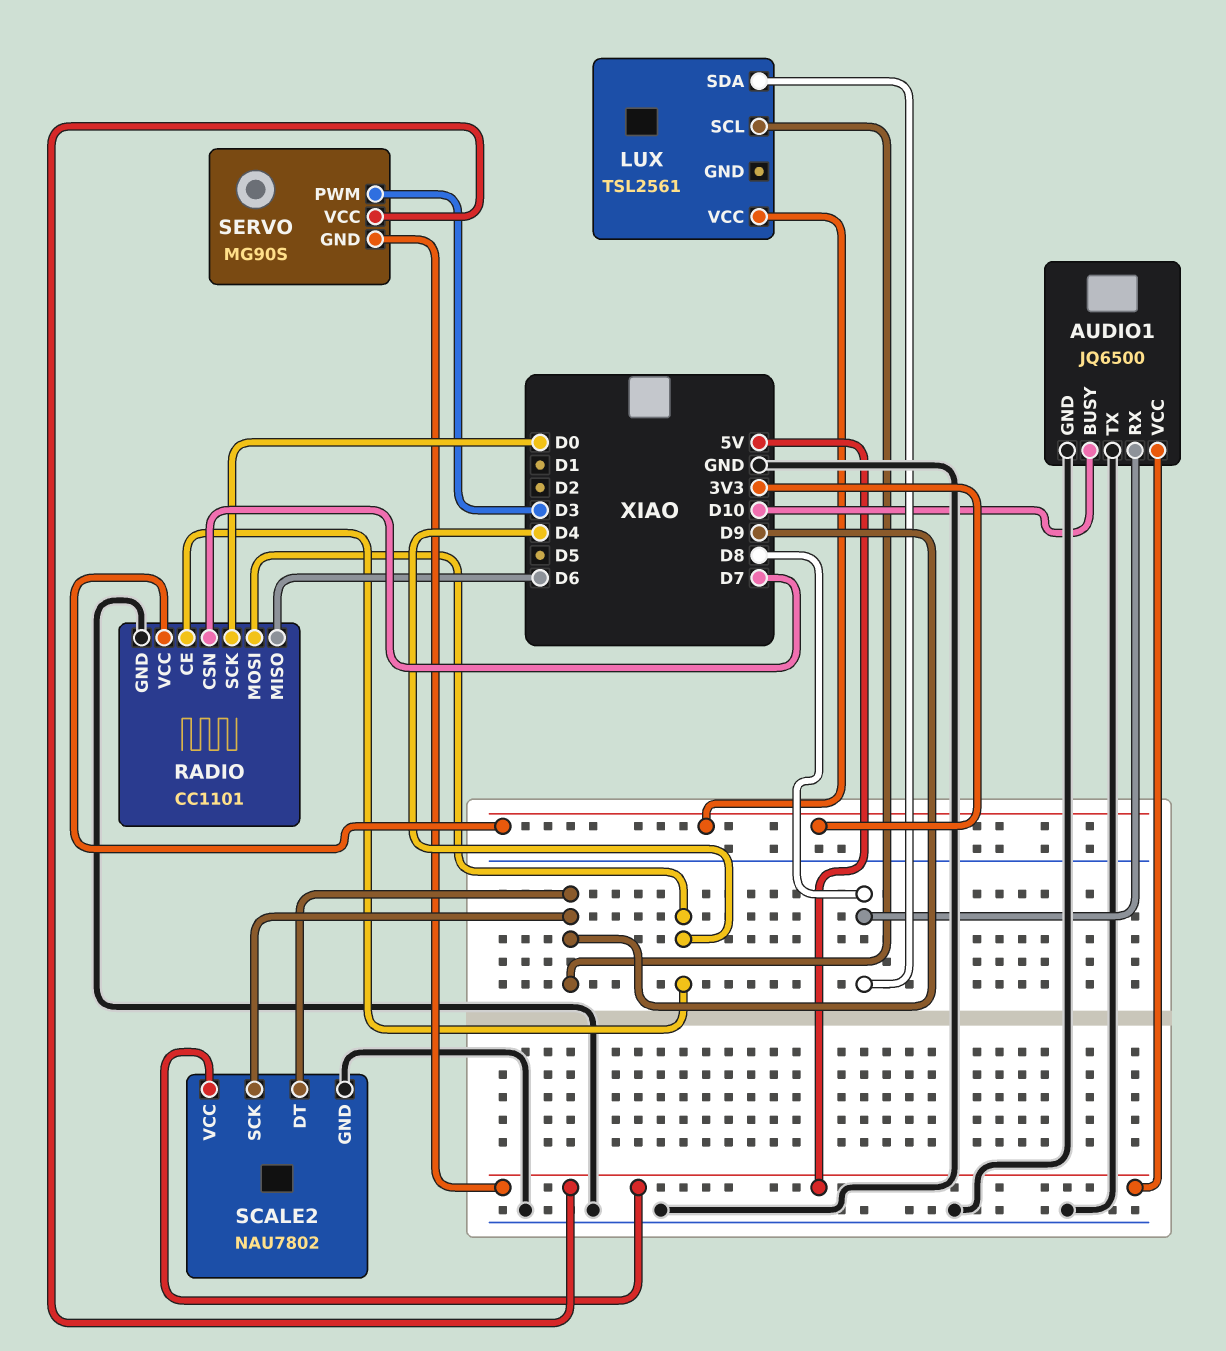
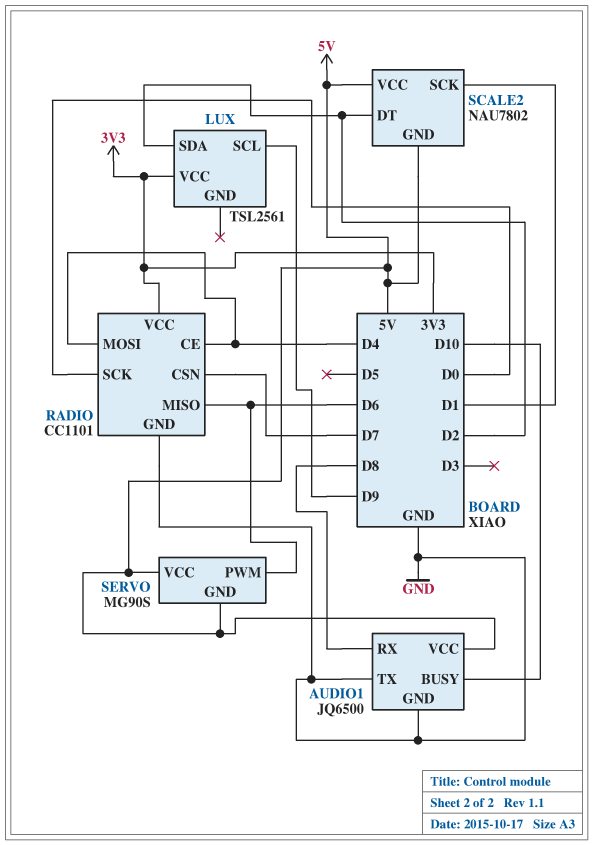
LUX pin SDA: D8 -> D2
SCALE2 pin DT: D9 -> D2
SCALE2 pin GND: GND -> 5V
SCALE2 pin SCK: D9 -> D1
SERVO pin PWM: D3 -> D6

